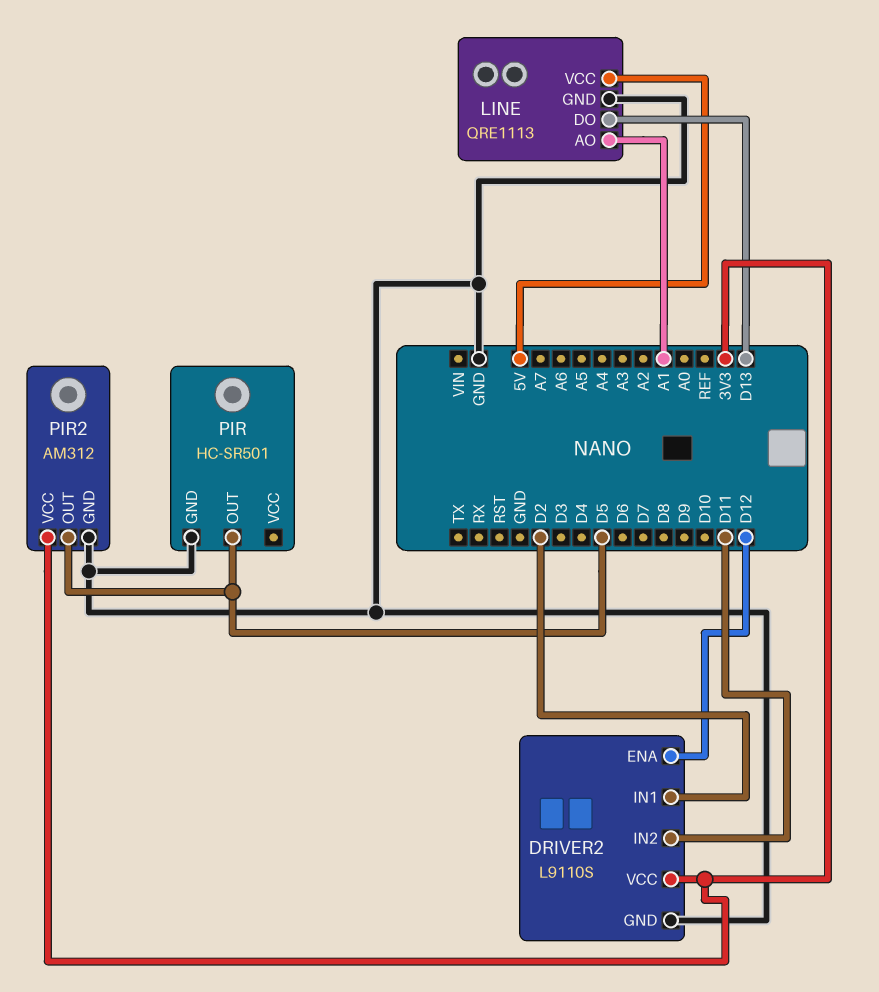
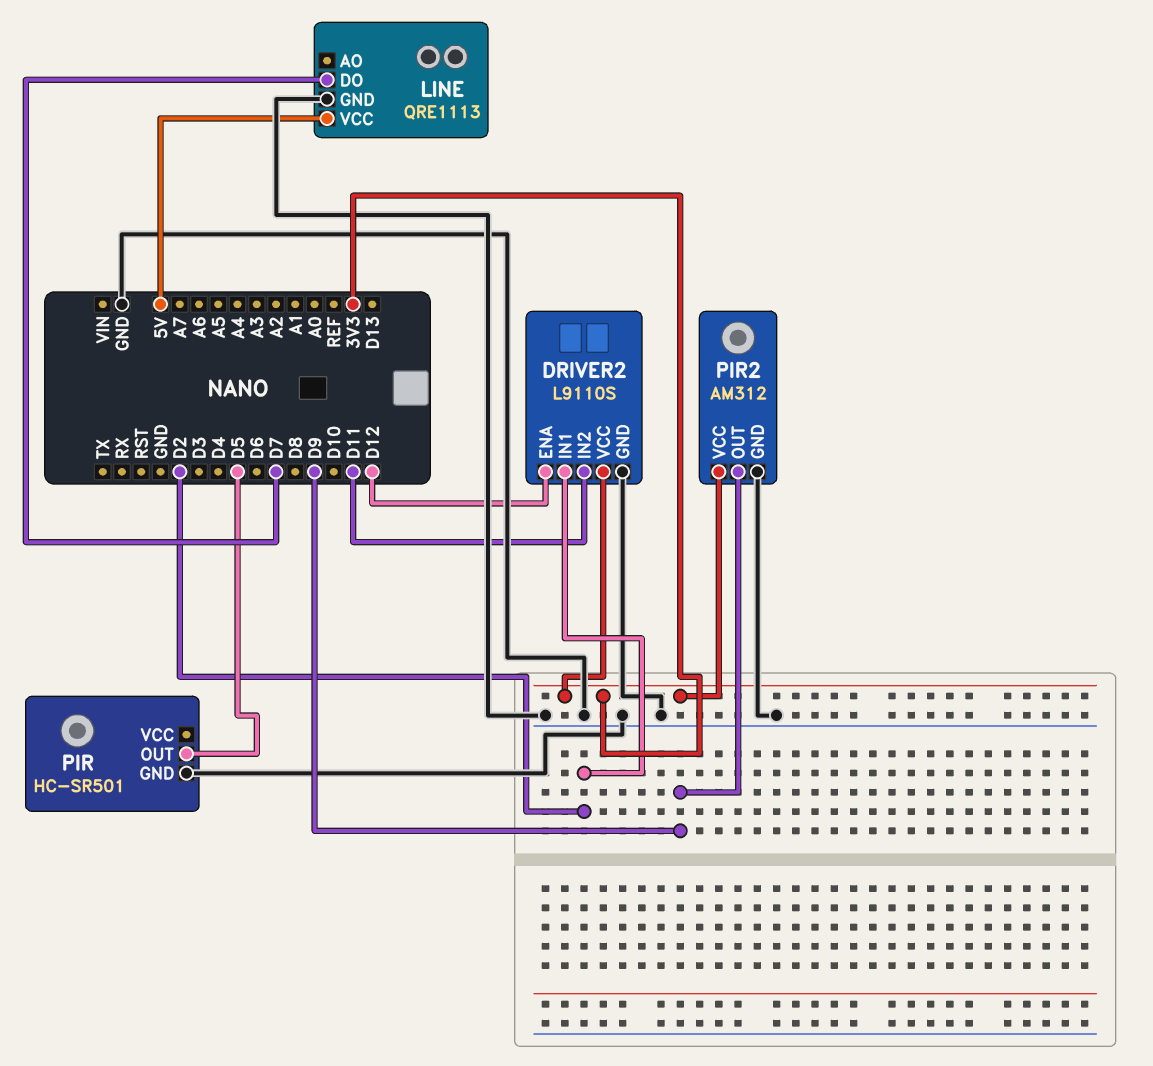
LINE pin AO: A1 -> none
LINE pin DO: D13 -> D7
PIR2 pin OUT: D5 -> D9

